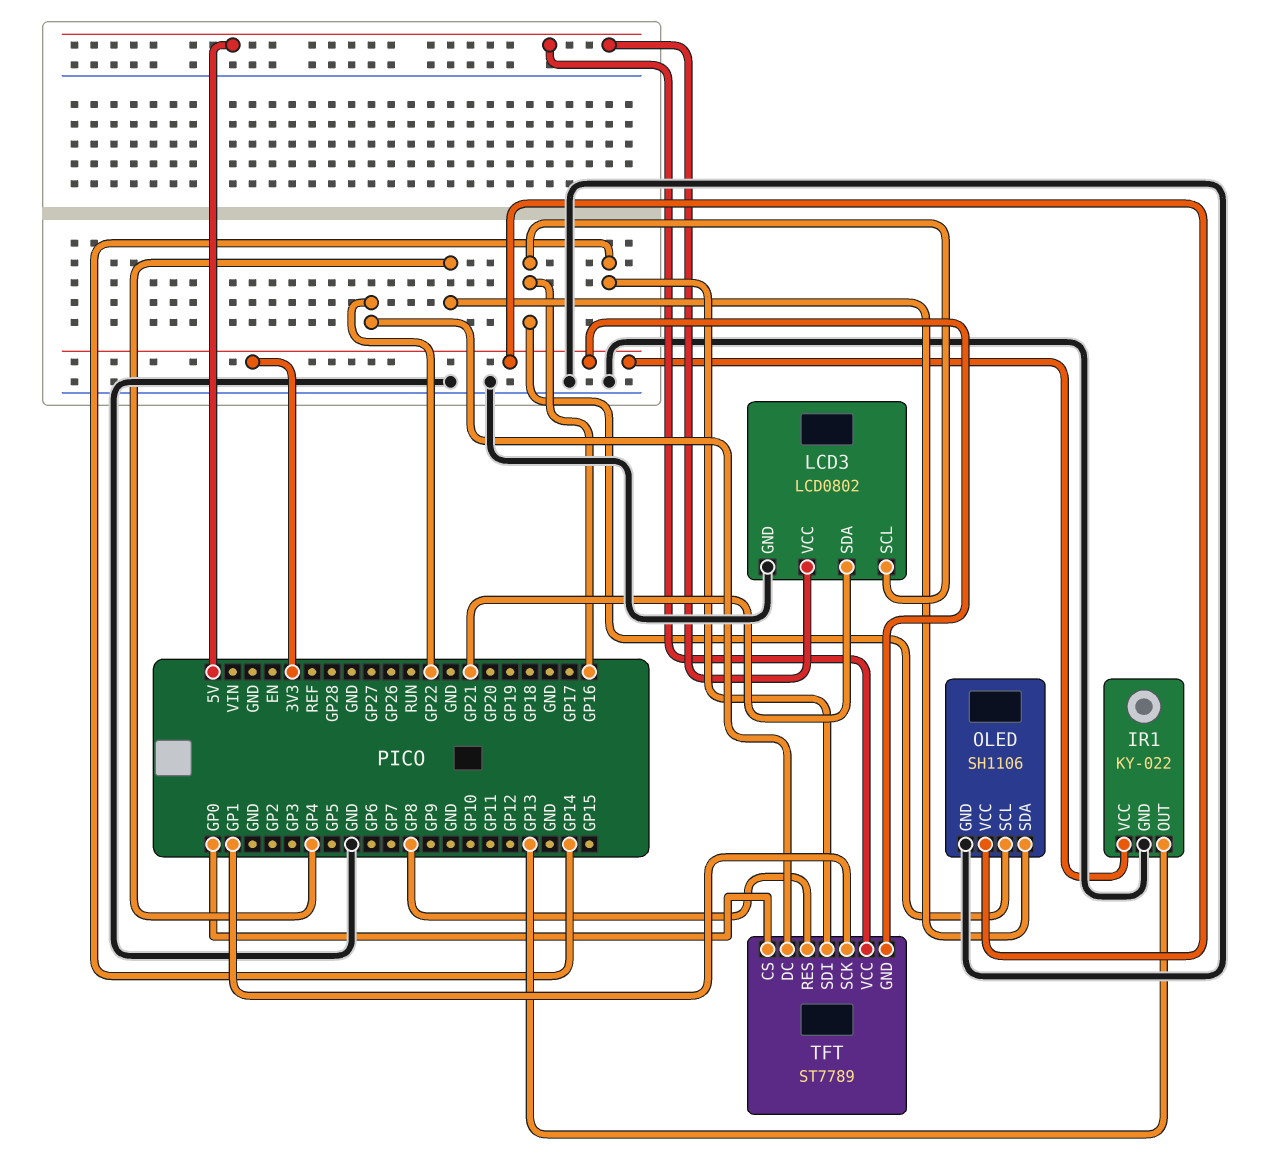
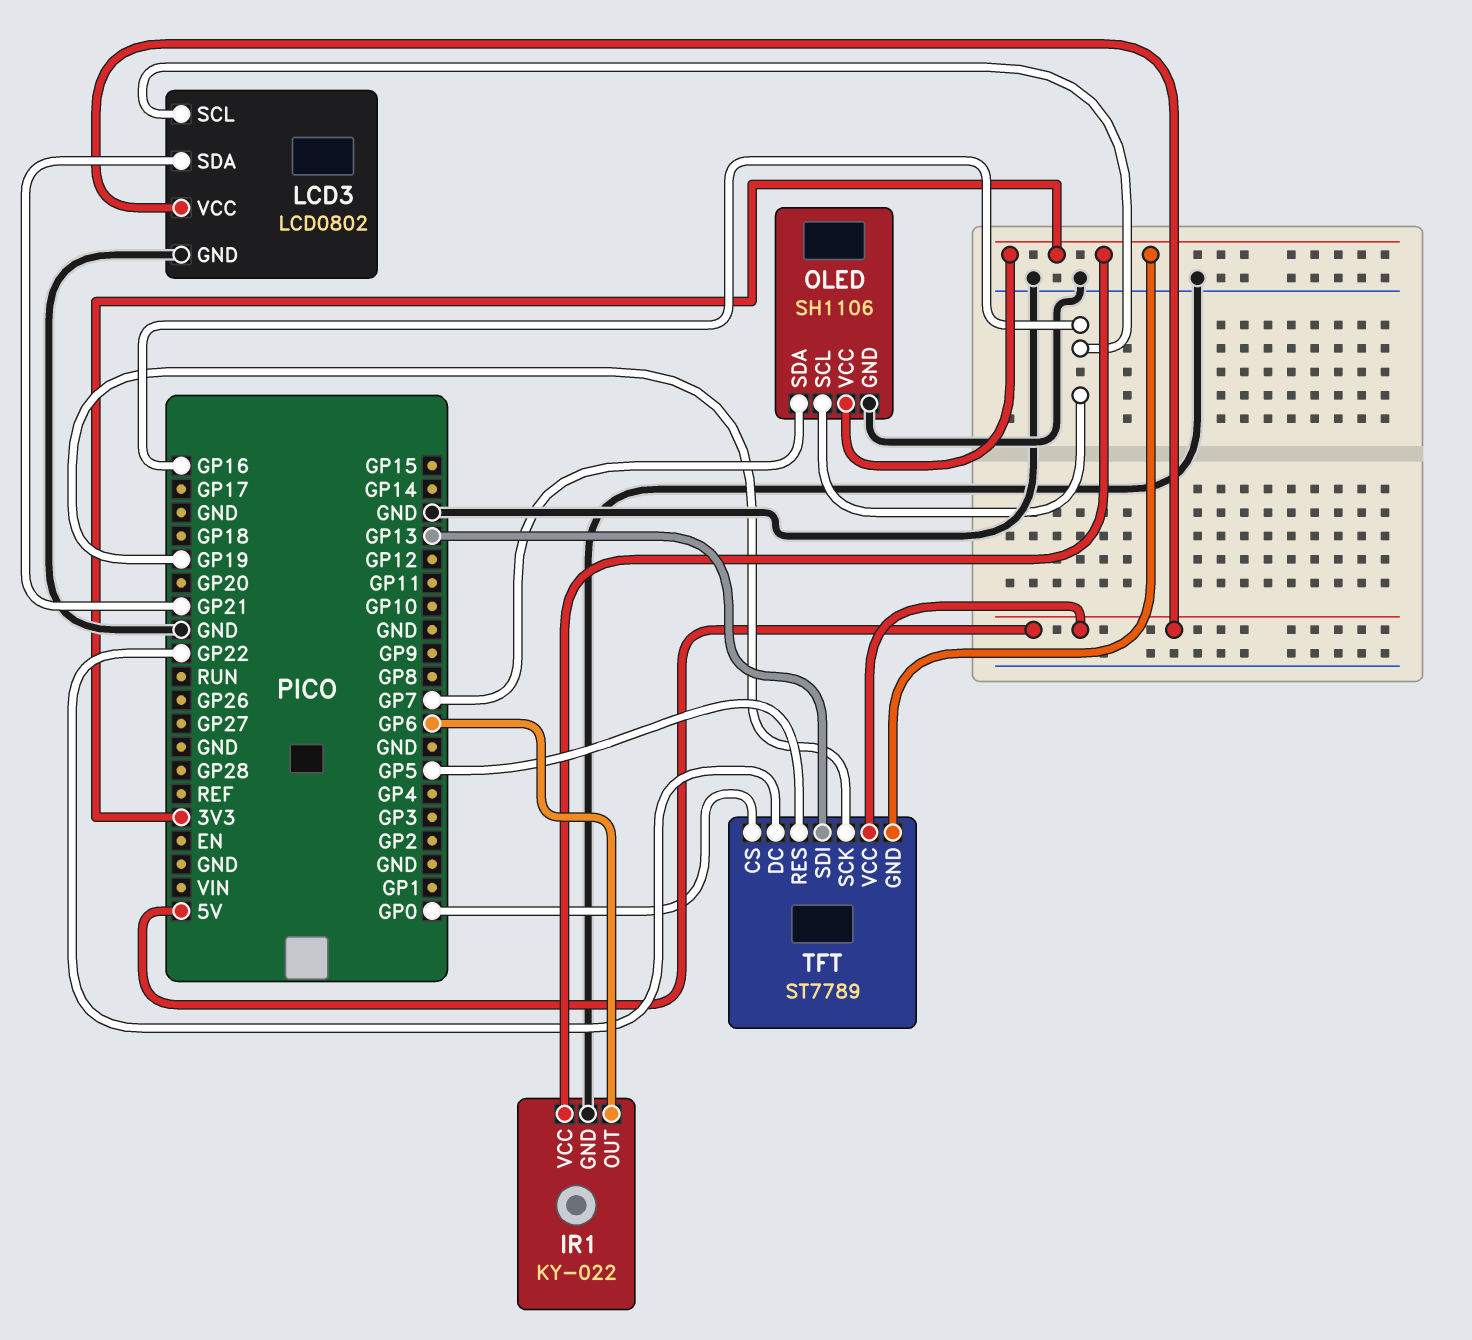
IR1 pin OUT: GP13 -> GP6
OLED pin SDA: GP4 -> GP7
TFT pin RES: GP8 -> GP5
TFT pin SCK: GP1 -> GP19
TFT pin SDI: GP14 -> GP13

